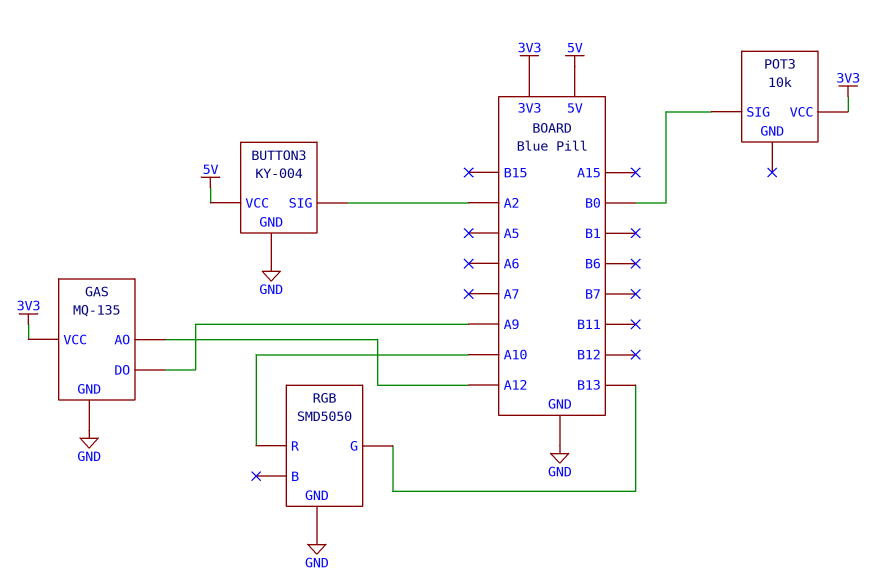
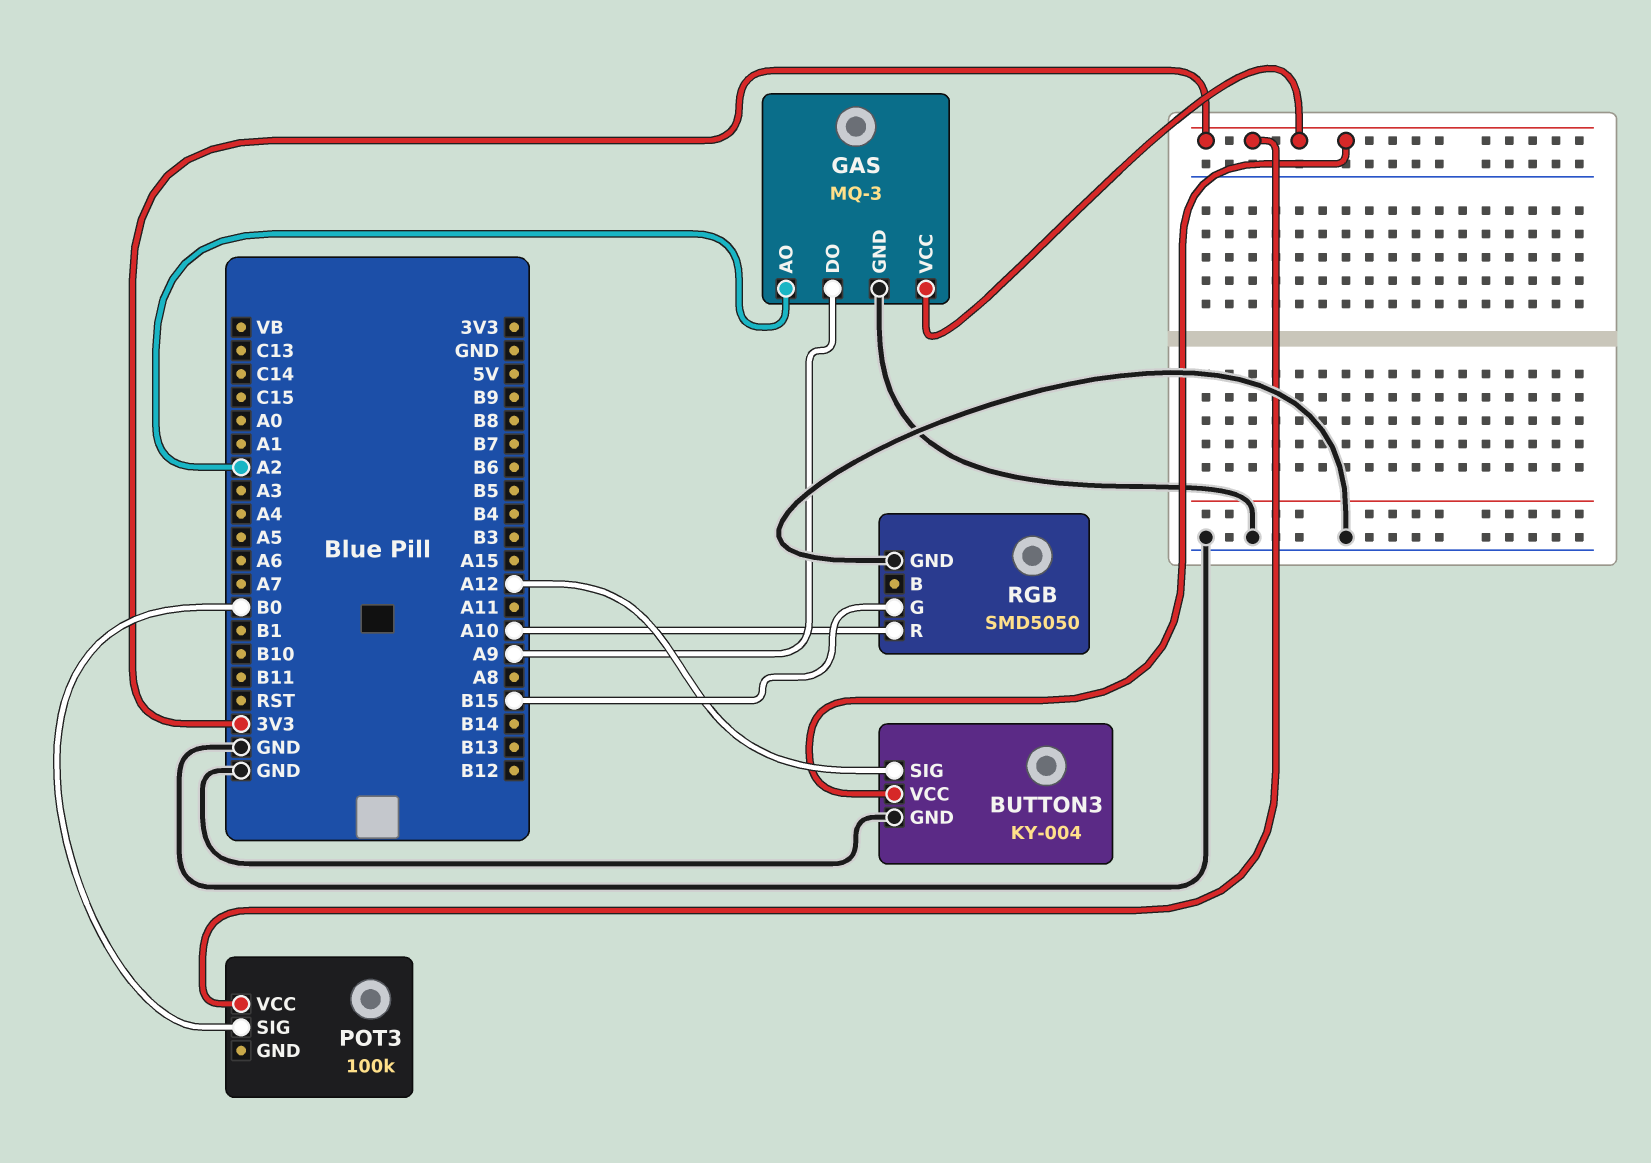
BUTTON3 pin SIG: A2 -> A12
BUTTON3 pin VCC: 5V -> 3V3
GAS: MQ-135 -> MQ-3
GAS pin AO: A12 -> A2
POT3: 10k -> 100k
RGB pin G: B13 -> B15

